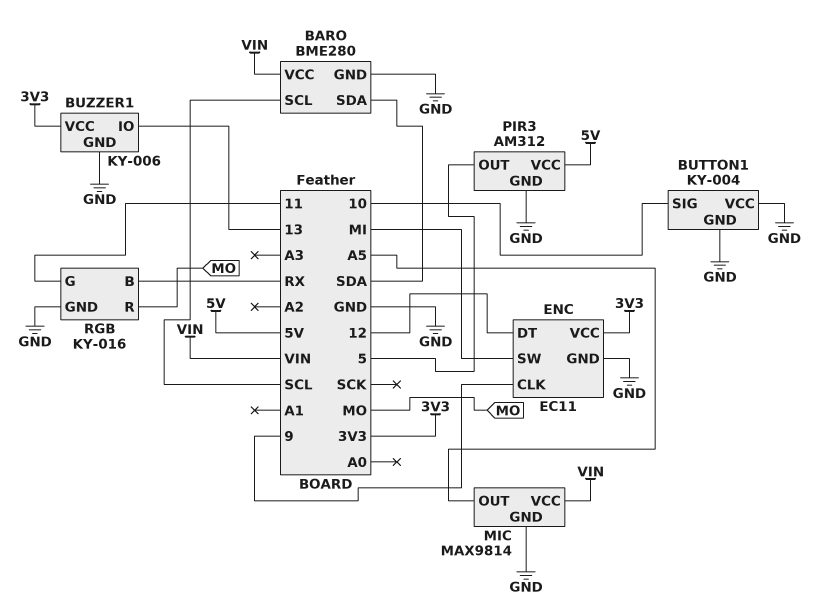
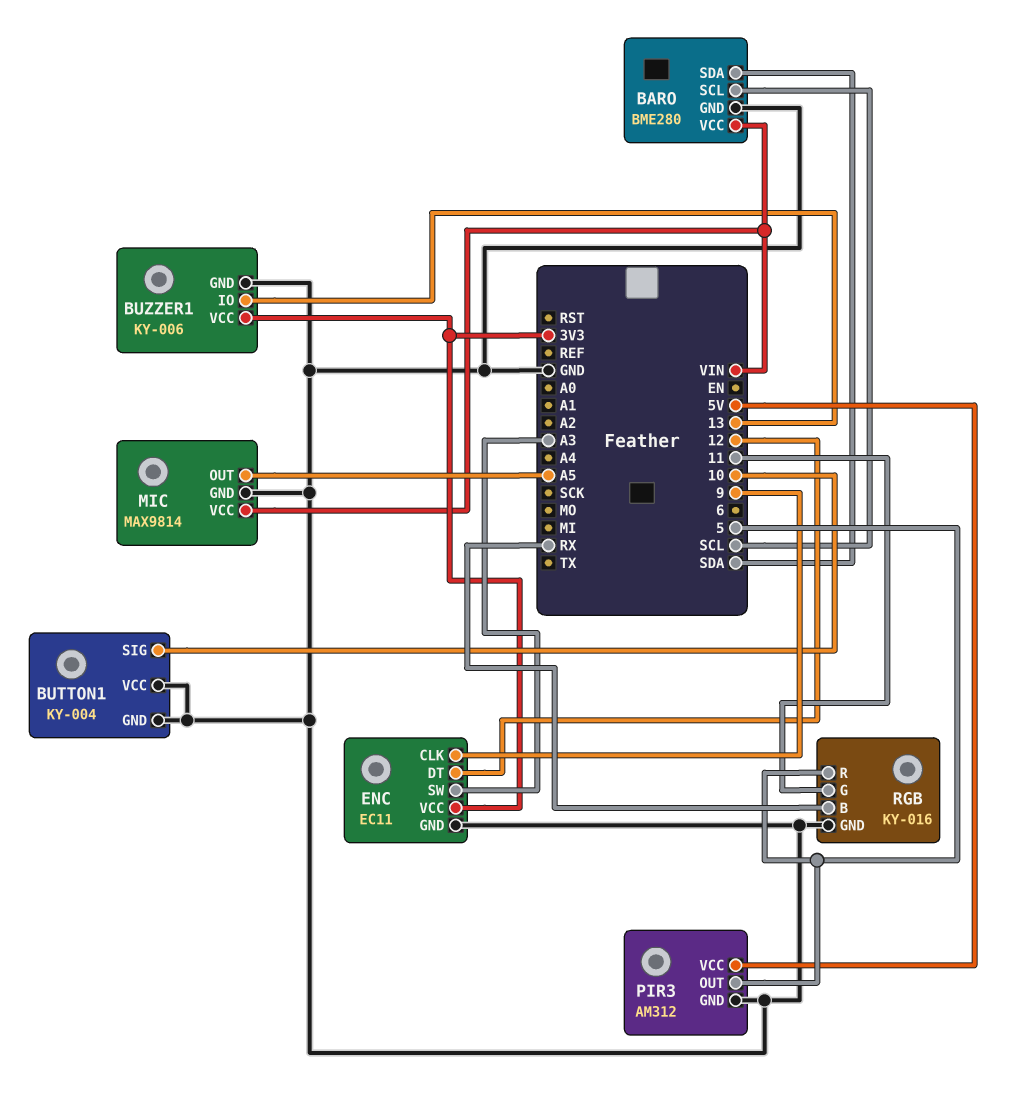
ENC pin SW: MI -> A3
RGB pin R: MO -> 5

